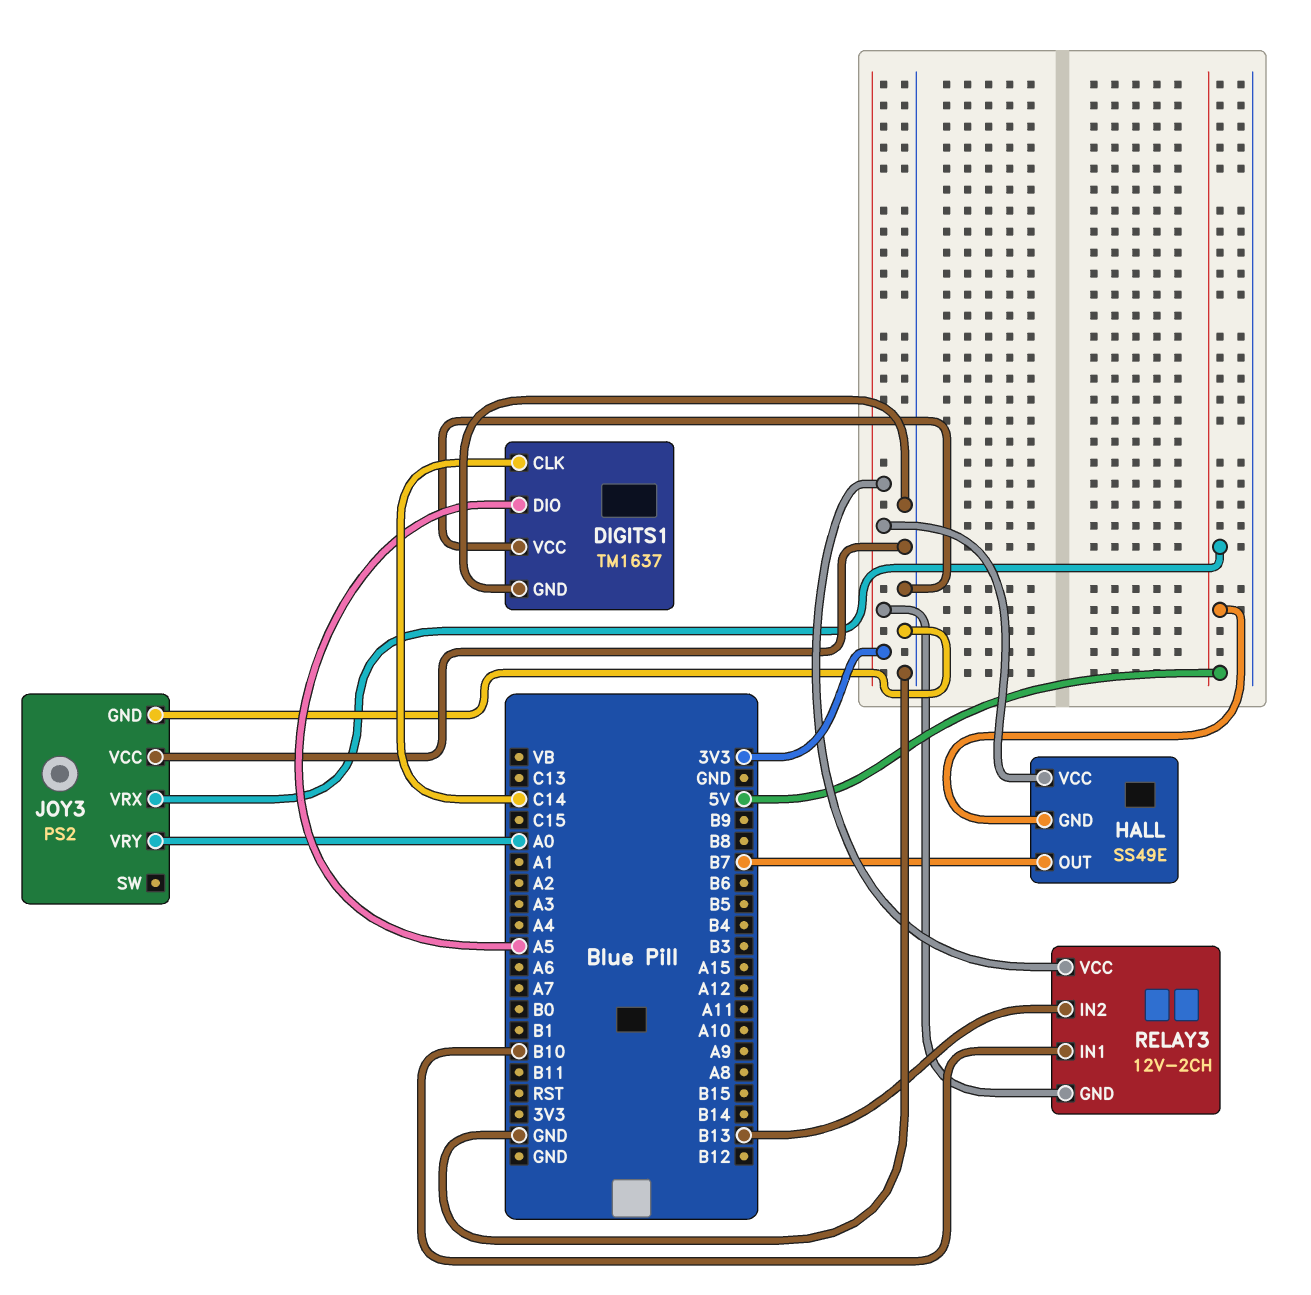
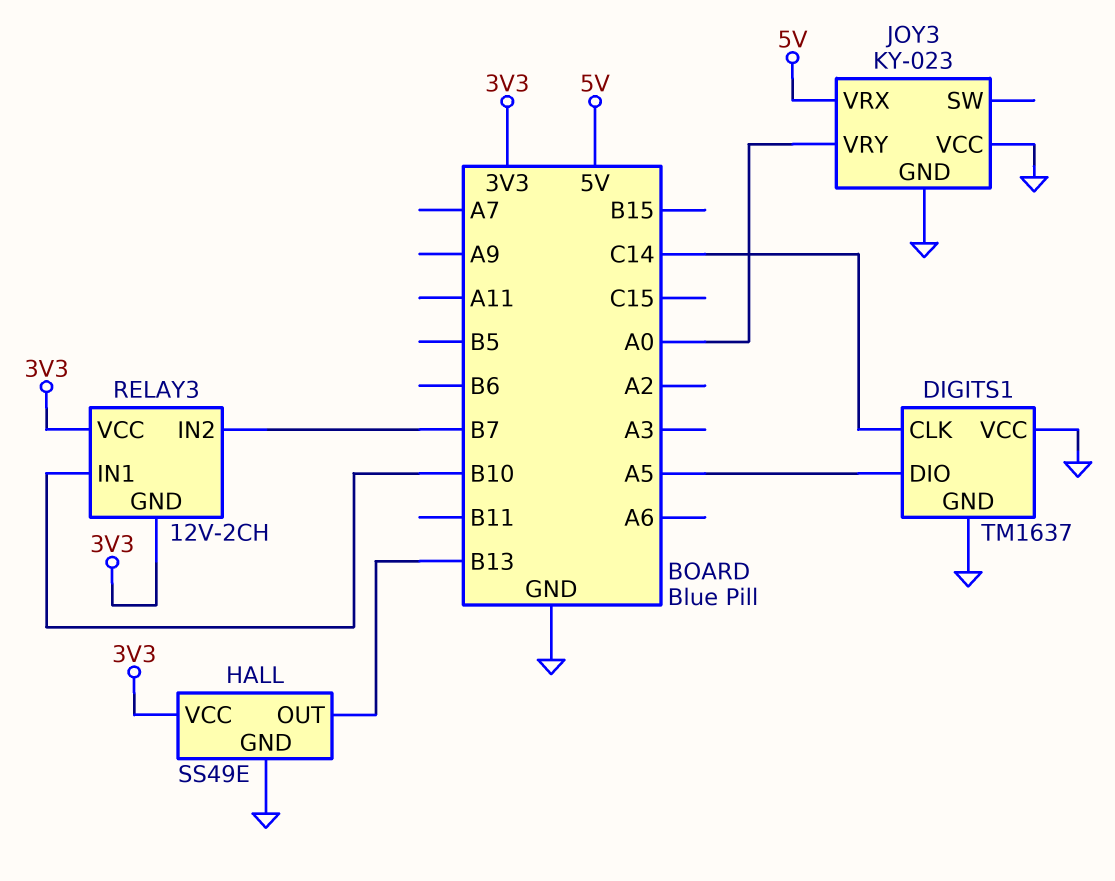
HALL pin GND: 5V -> GND
HALL pin OUT: B7 -> B13
JOY3: PS2 -> KY-023
RELAY3 pin IN2: B13 -> B7

